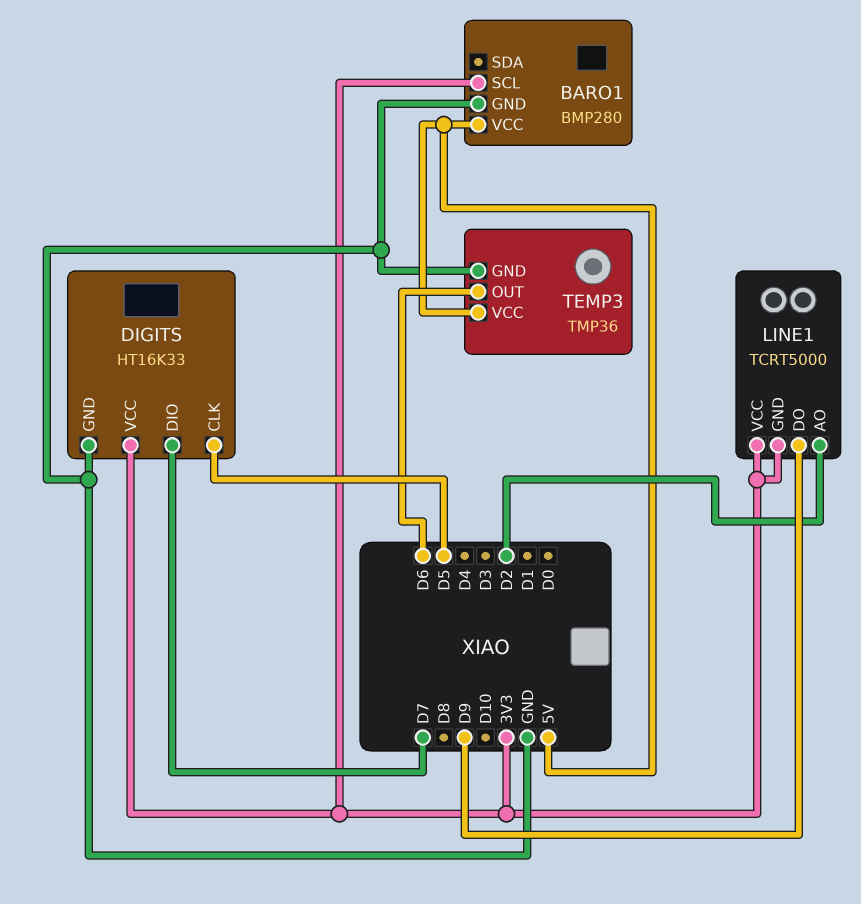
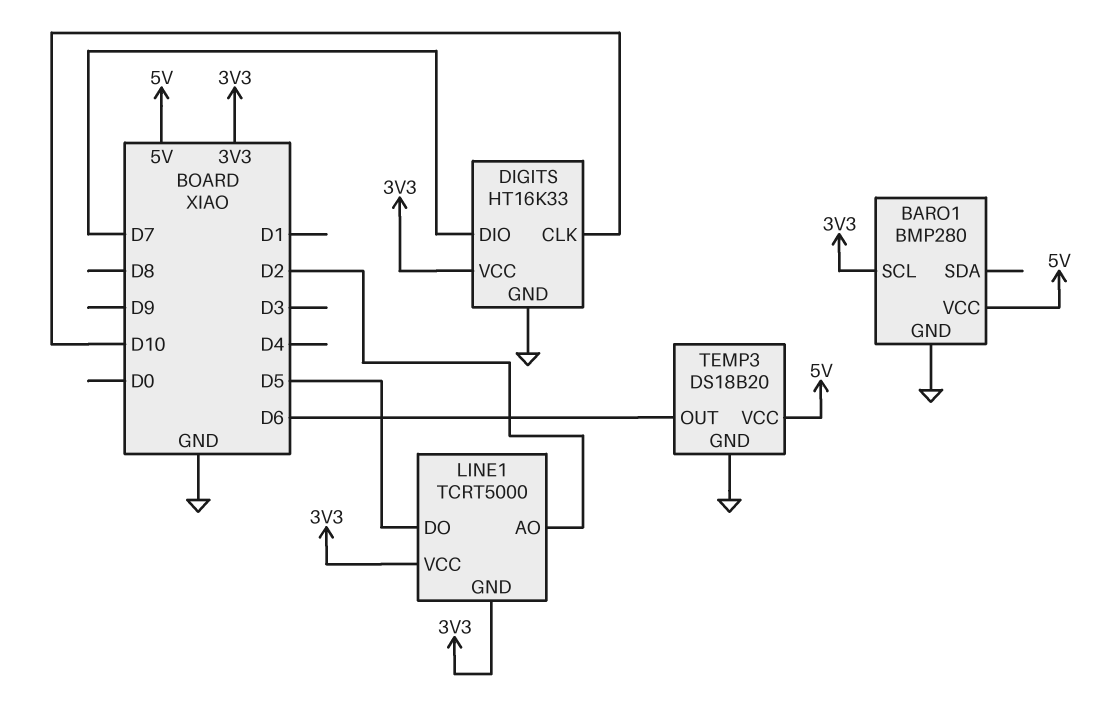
DIGITS pin CLK: D5 -> D10
LINE1 pin DO: D9 -> D5
TEMP3: TMP36 -> DS18B20

